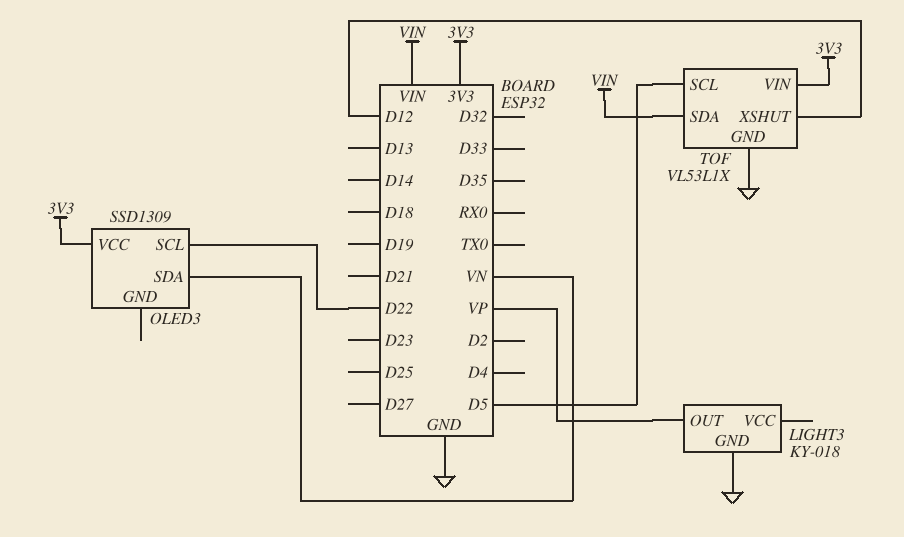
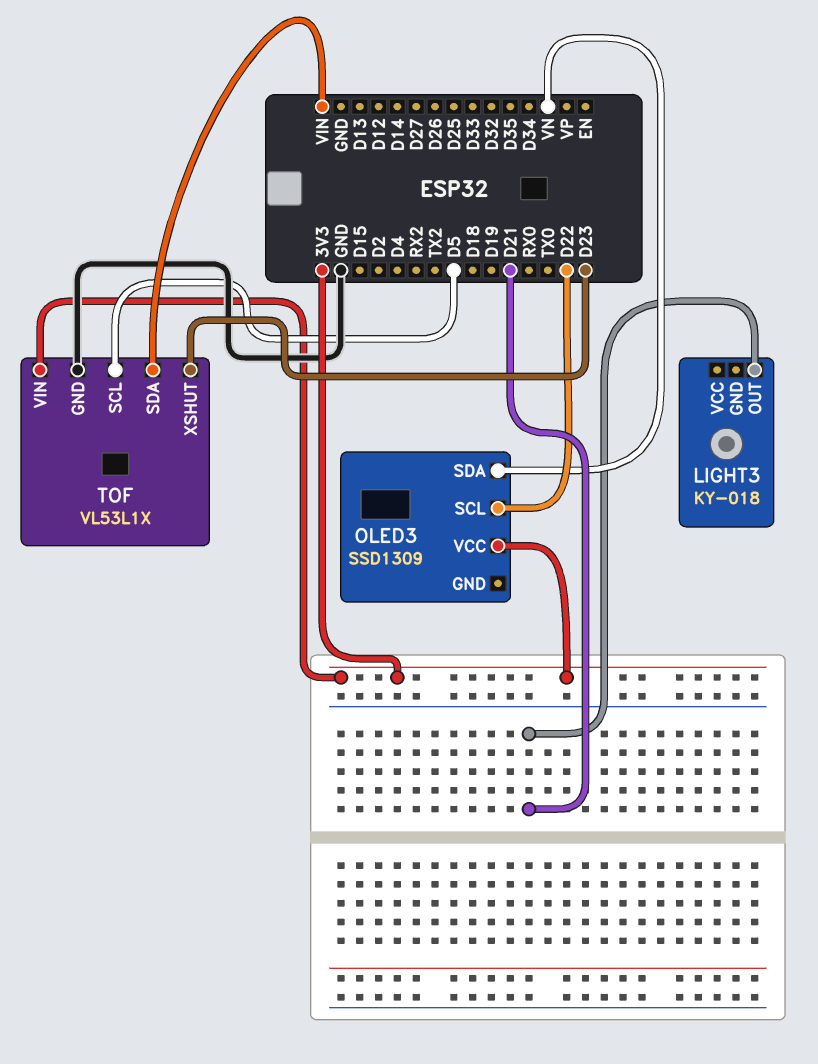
LIGHT3 pin GND: GND -> none
LIGHT3 pin OUT: VP -> D21
TOF pin XSHUT: D12 -> D23

